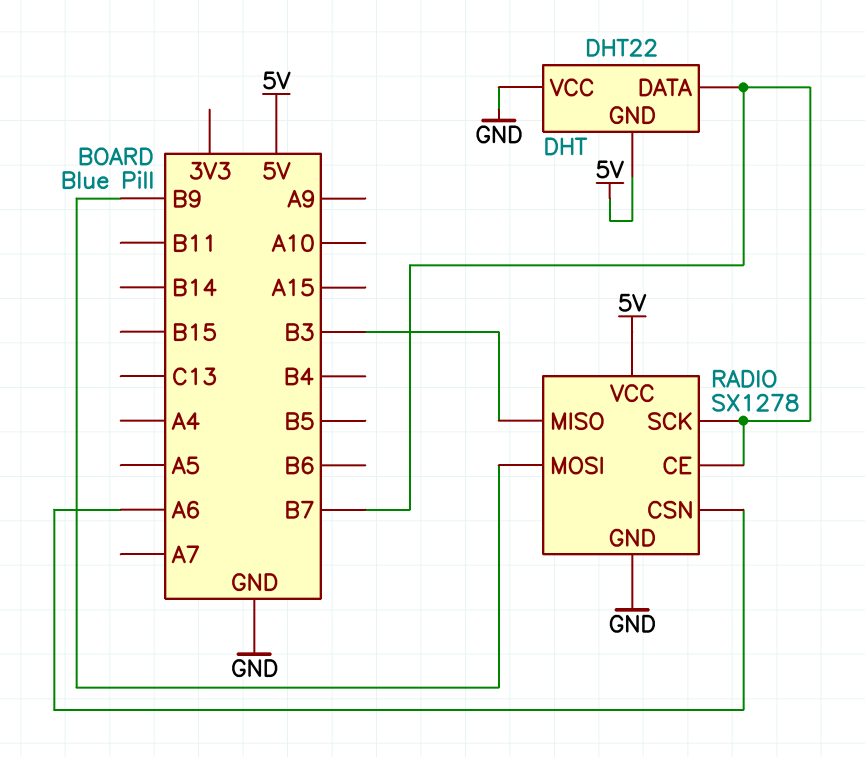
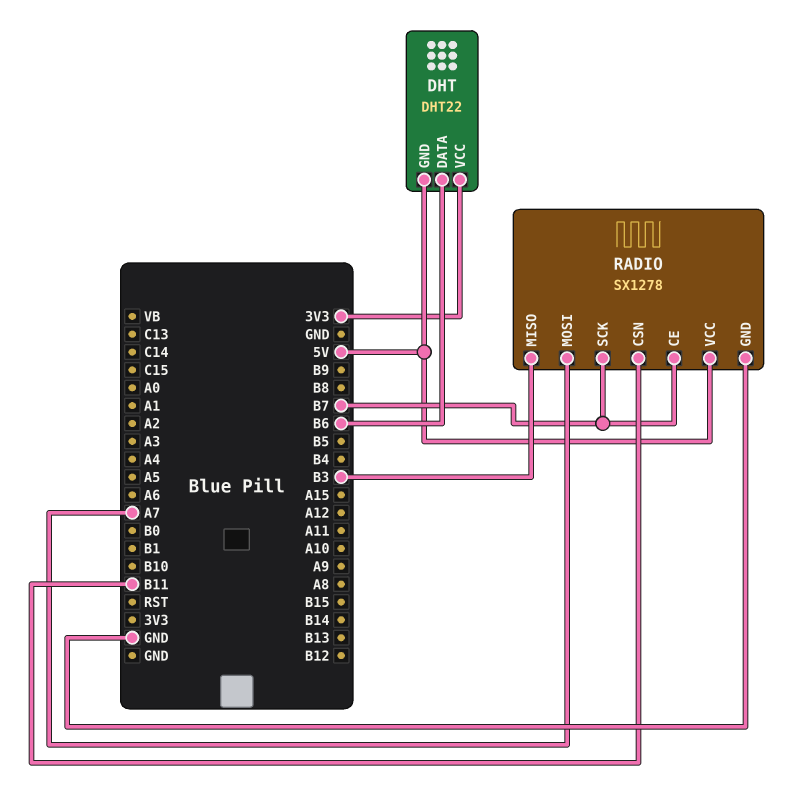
DHT pin DATA: B7 -> B6
DHT pin VCC: GND -> 3V3
RADIO pin CSN: A6 -> B11
RADIO pin MOSI: B9 -> A7

